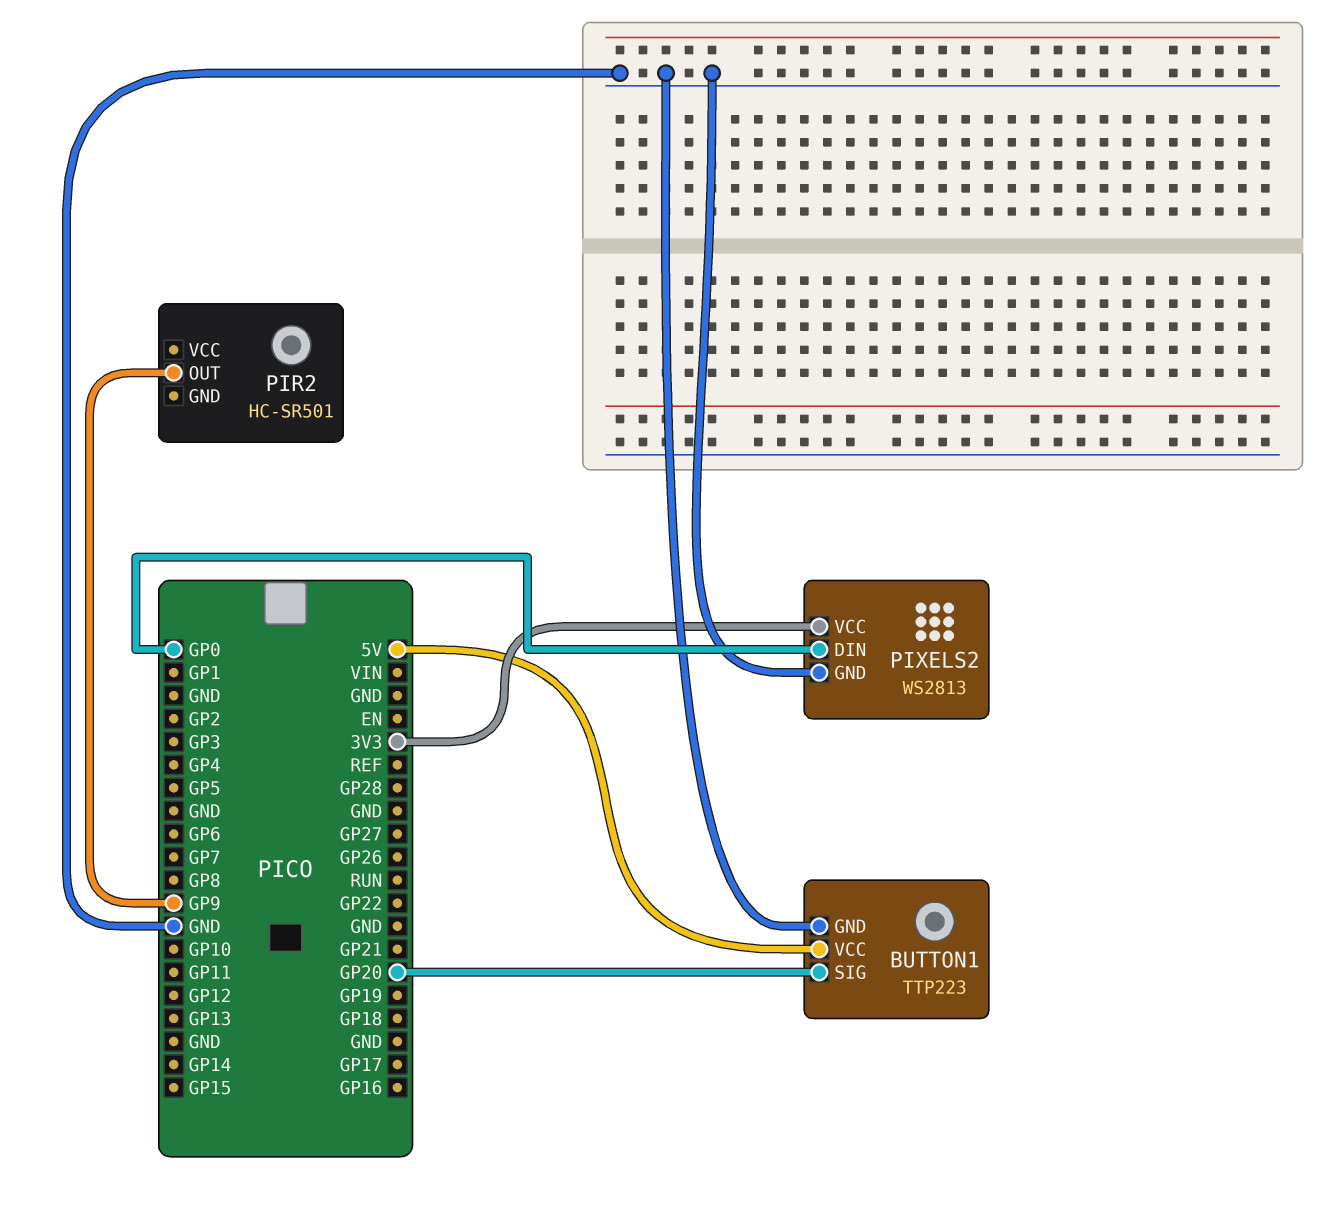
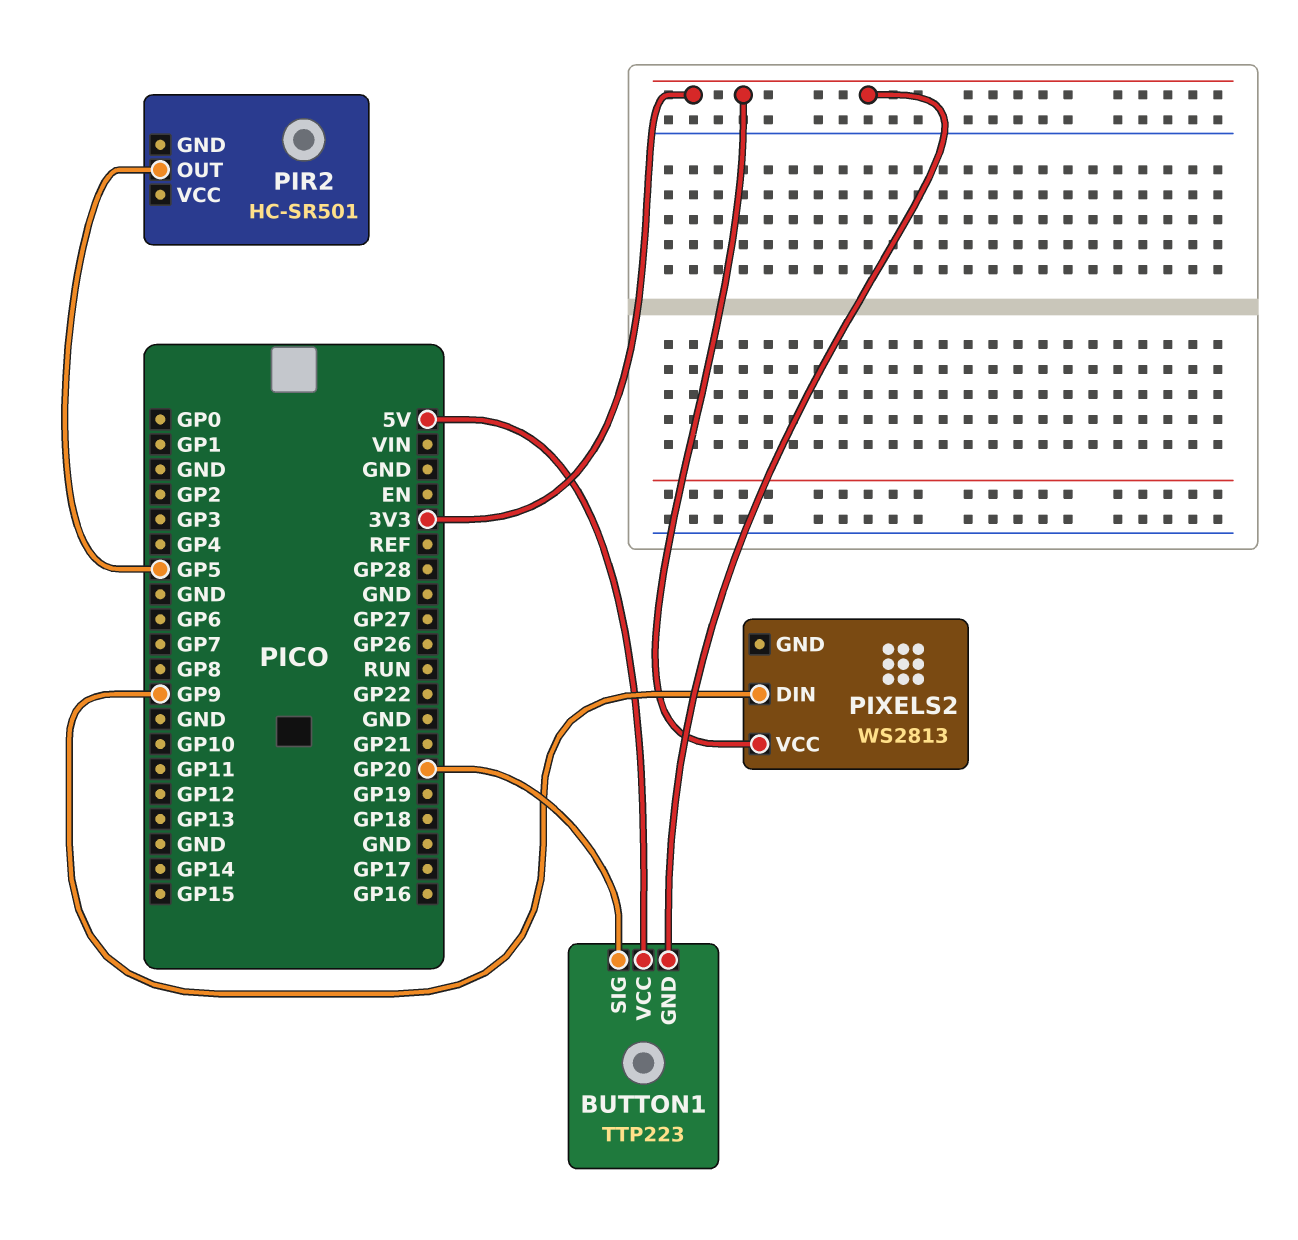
BUTTON1 pin GND: GND -> 3V3
PIR2 pin OUT: GP9 -> GP5
PIXELS2 pin DIN: GP0 -> GP9
PIXELS2 pin GND: GND -> none

